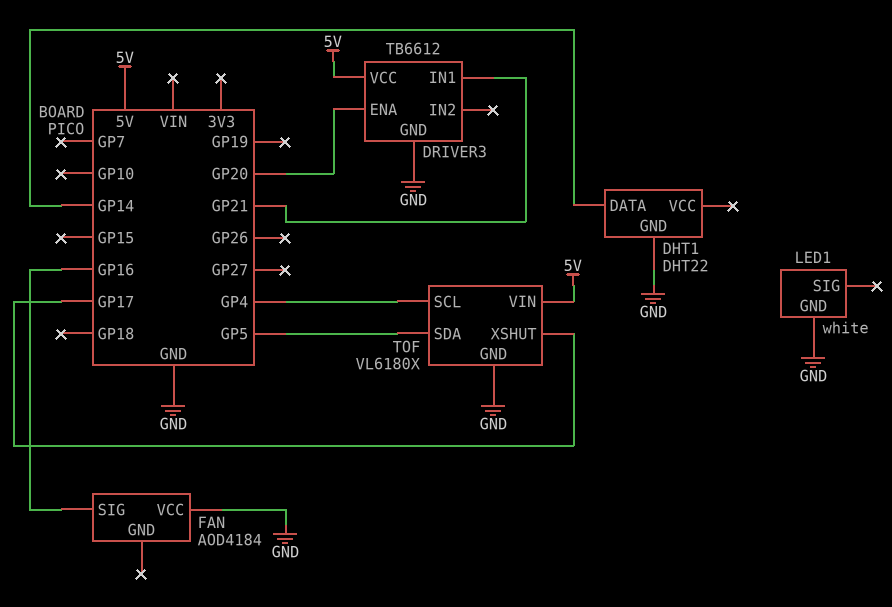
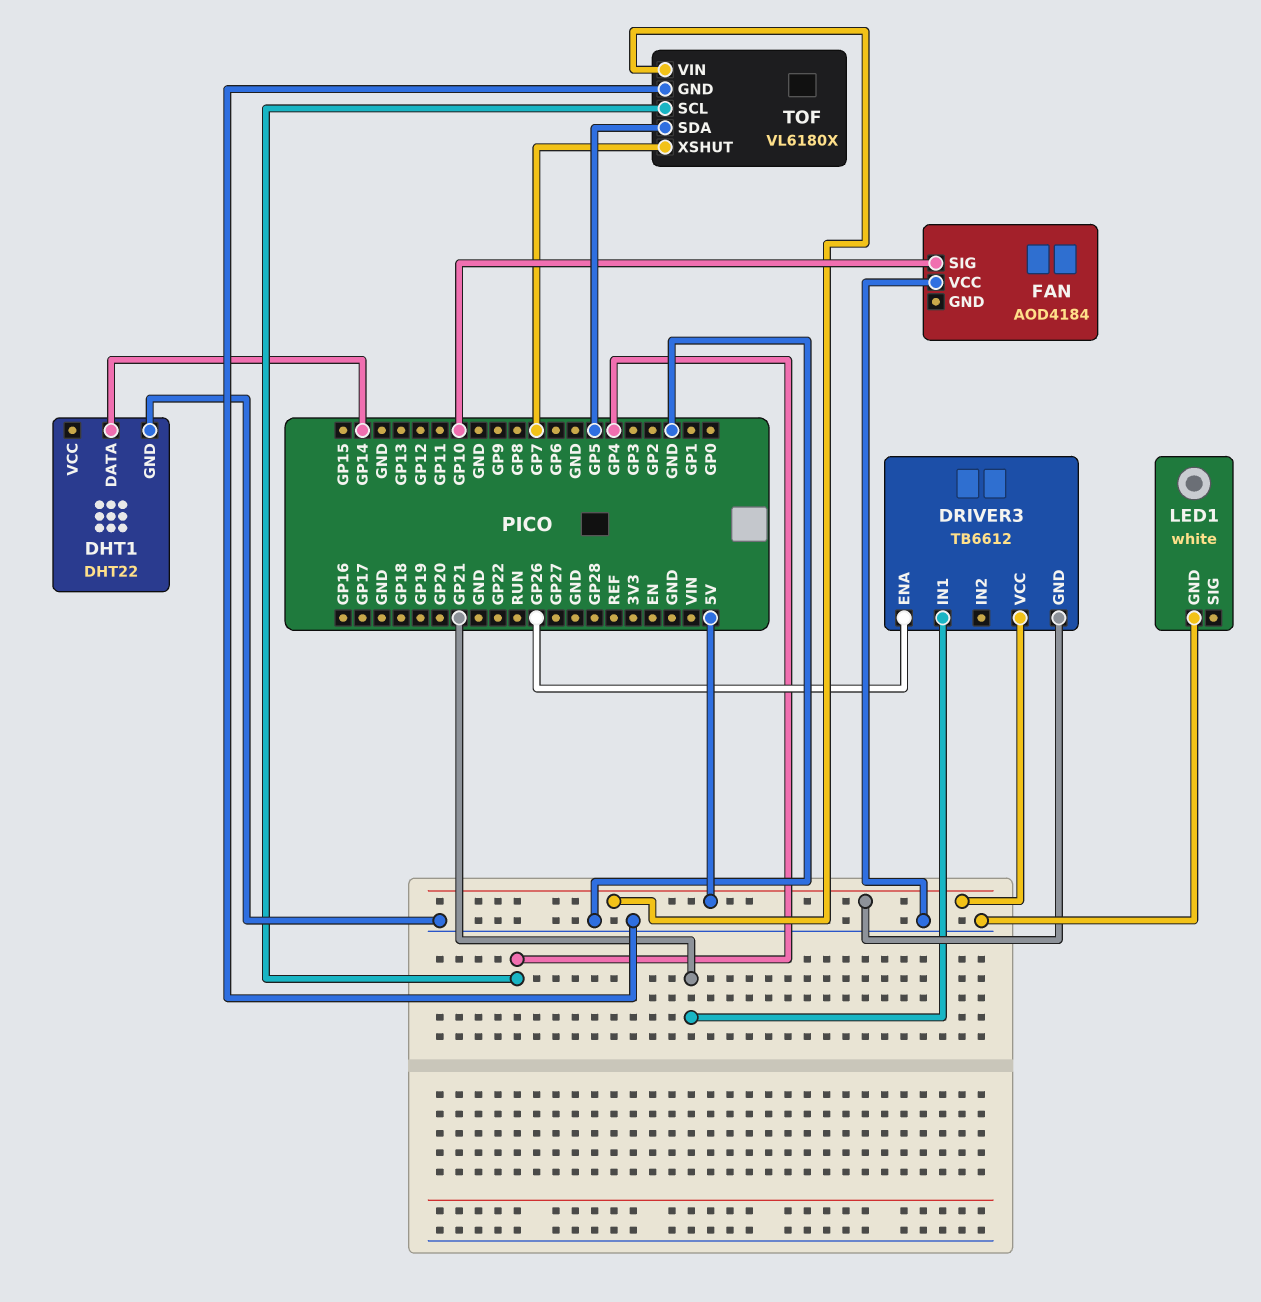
DRIVER3 pin ENA: GP20 -> GP26
DRIVER3 pin GND: GND -> 5V
FAN pin SIG: GP16 -> GP10
TOF pin XSHUT: GP17 -> GP7

